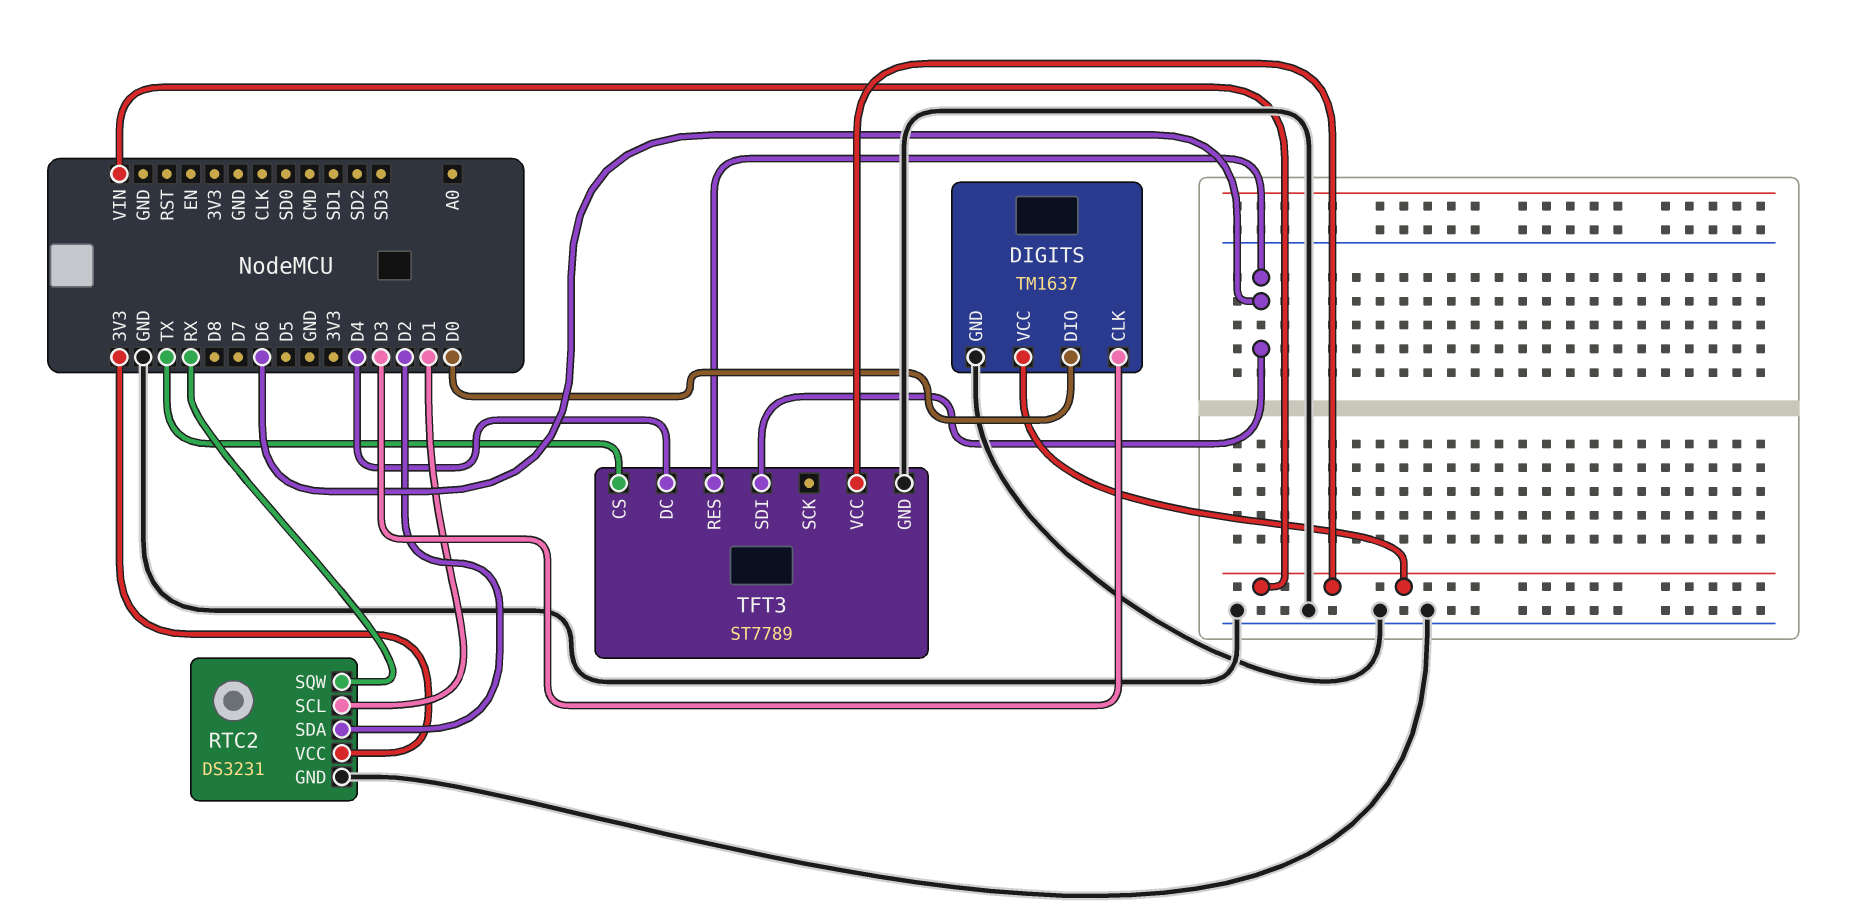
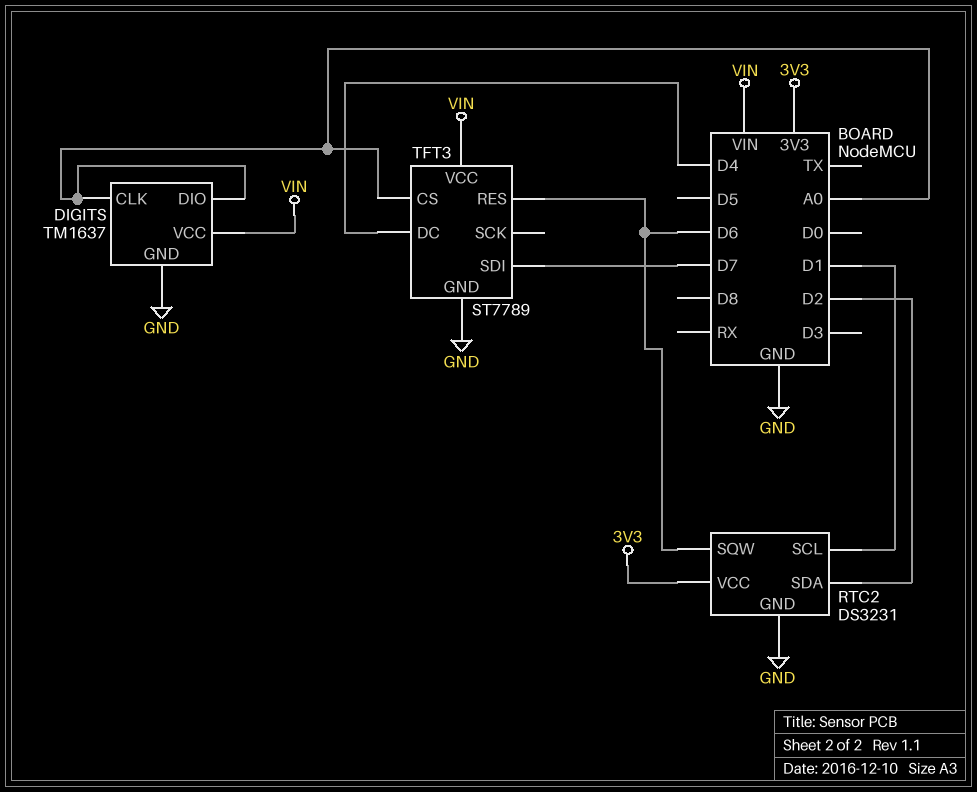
DIGITS pin CLK: D3 -> A0
DIGITS pin DIO: D0 -> A0
RTC2 pin SQW: RX -> D6
TFT3 pin CS: TX -> A0
TFT3 pin SDI: D6 -> D7

